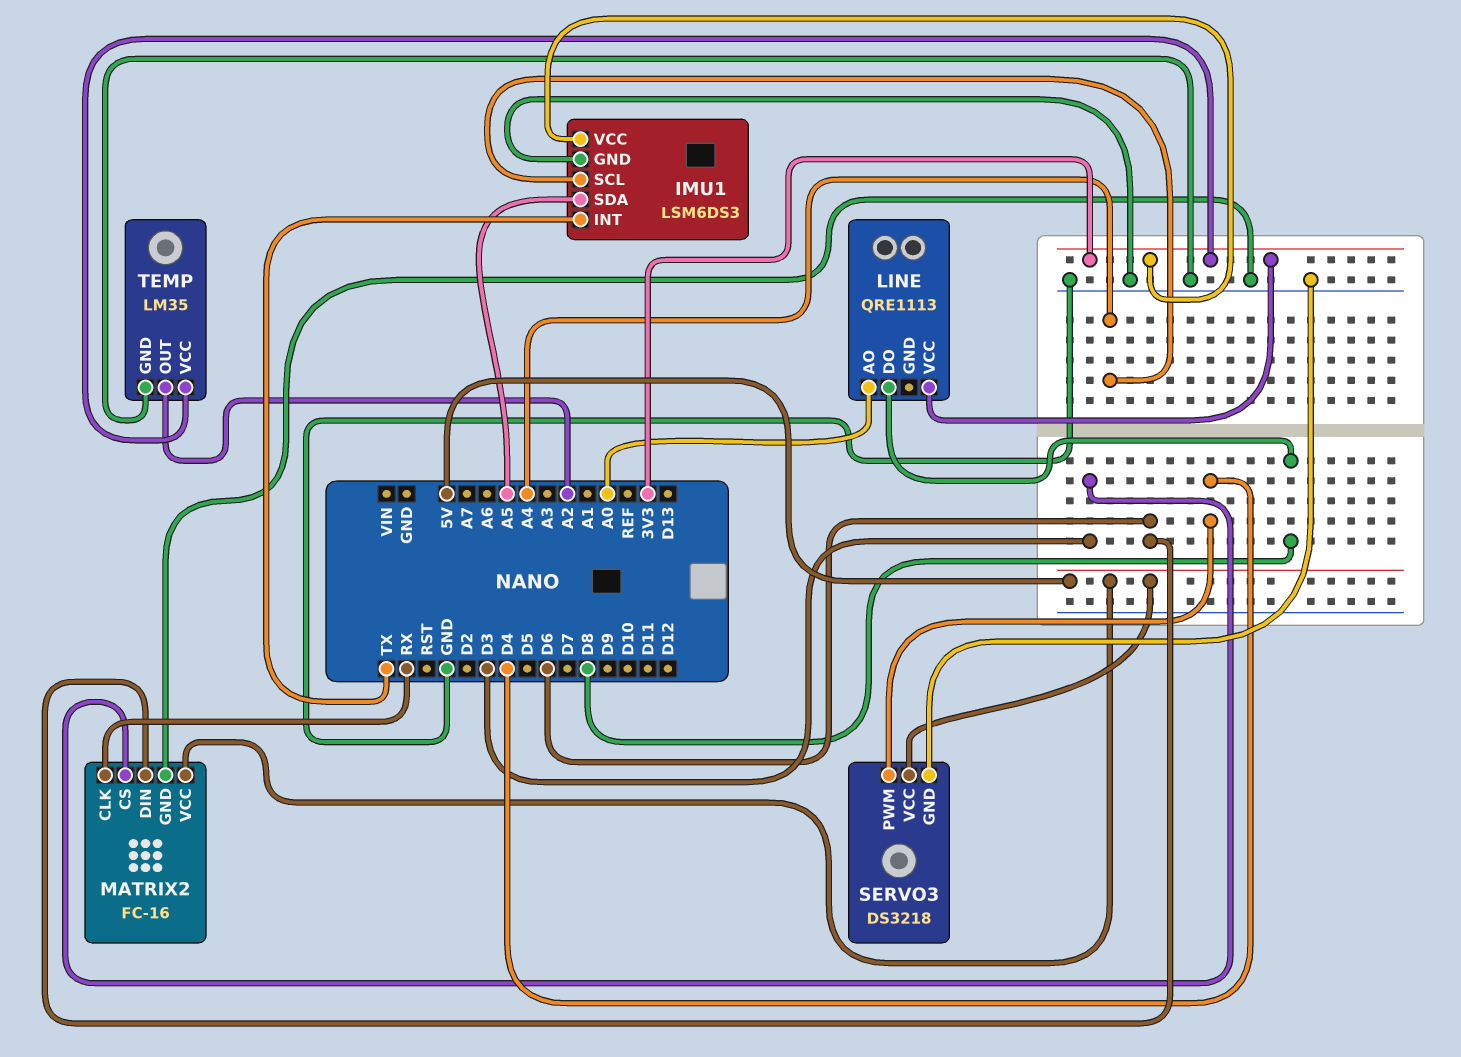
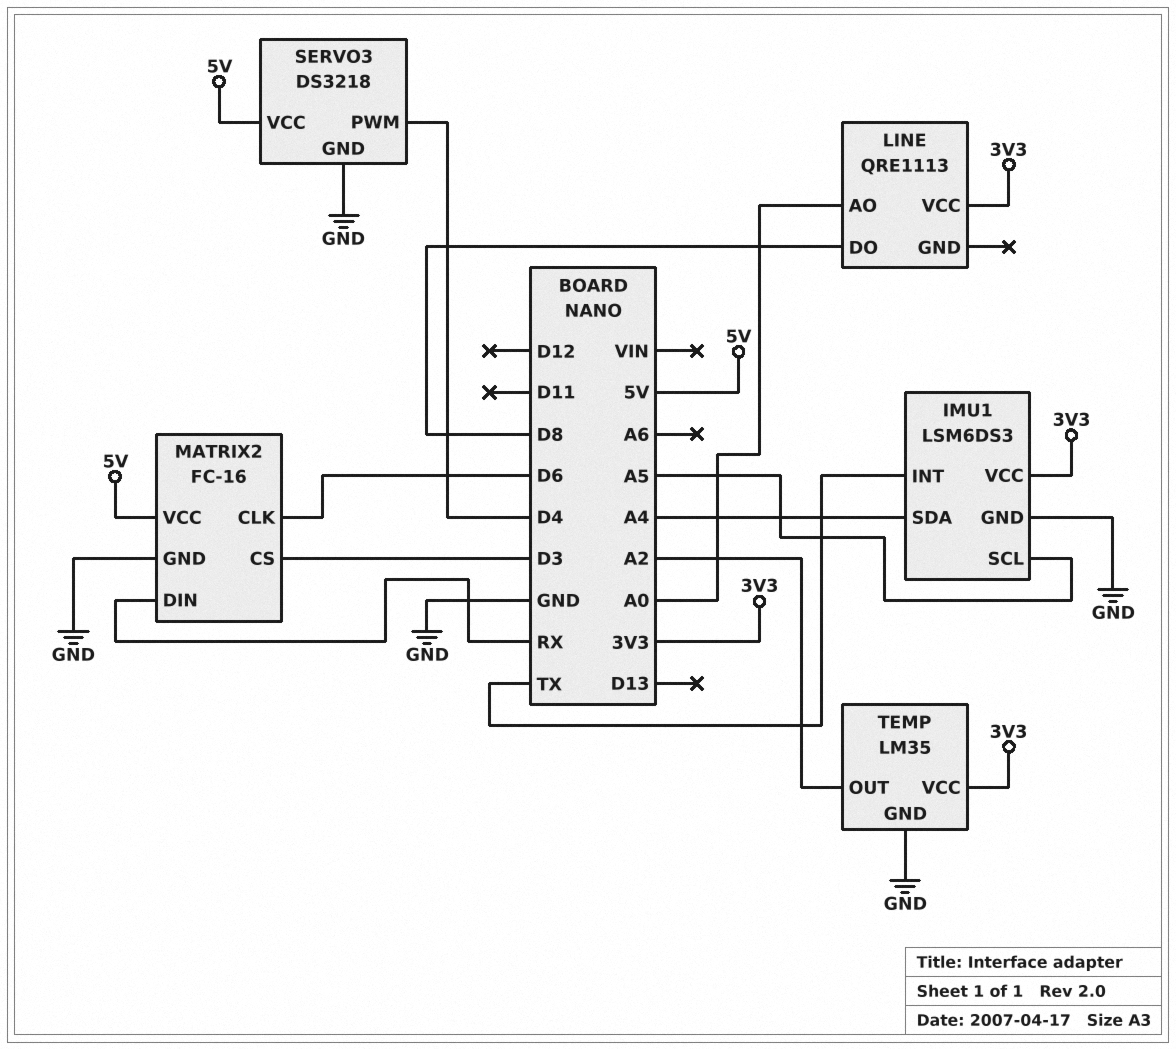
IMU1 pin SCL: A4 -> A5
IMU1 pin SDA: A5 -> A4
MATRIX2 pin CLK: RX -> D6
MATRIX2 pin DIN: D6 -> RX

